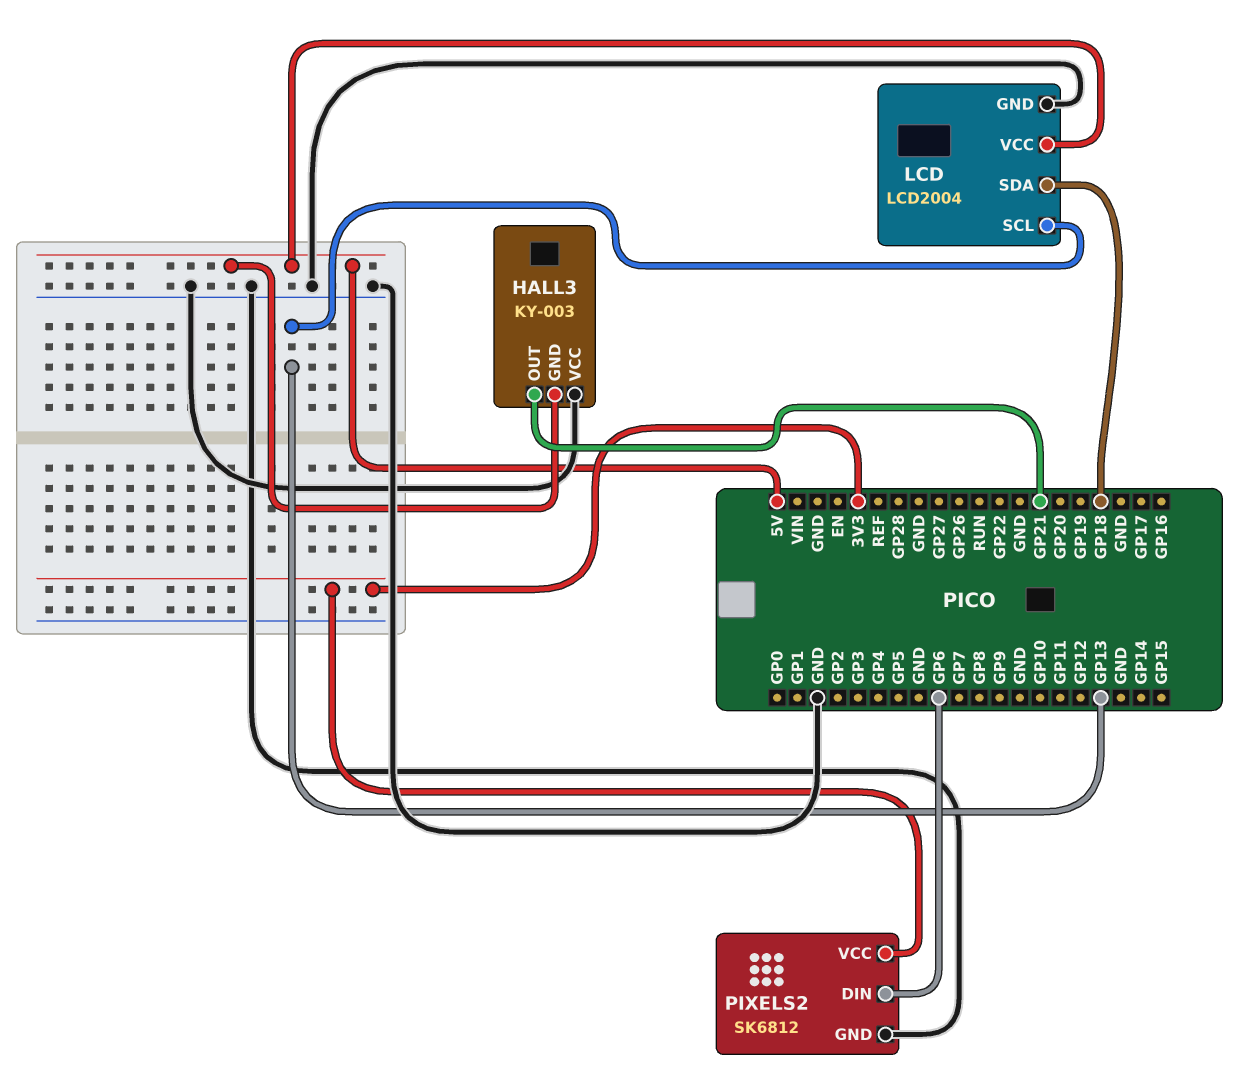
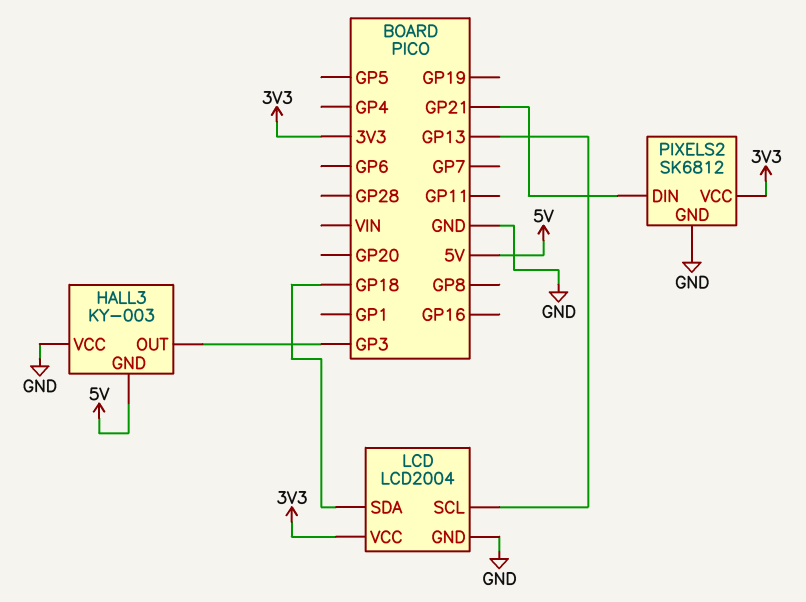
HALL3 pin OUT: GP21 -> GP3
LCD pin VCC: 5V -> 3V3
PIXELS2 pin DIN: GP6 -> GP21

